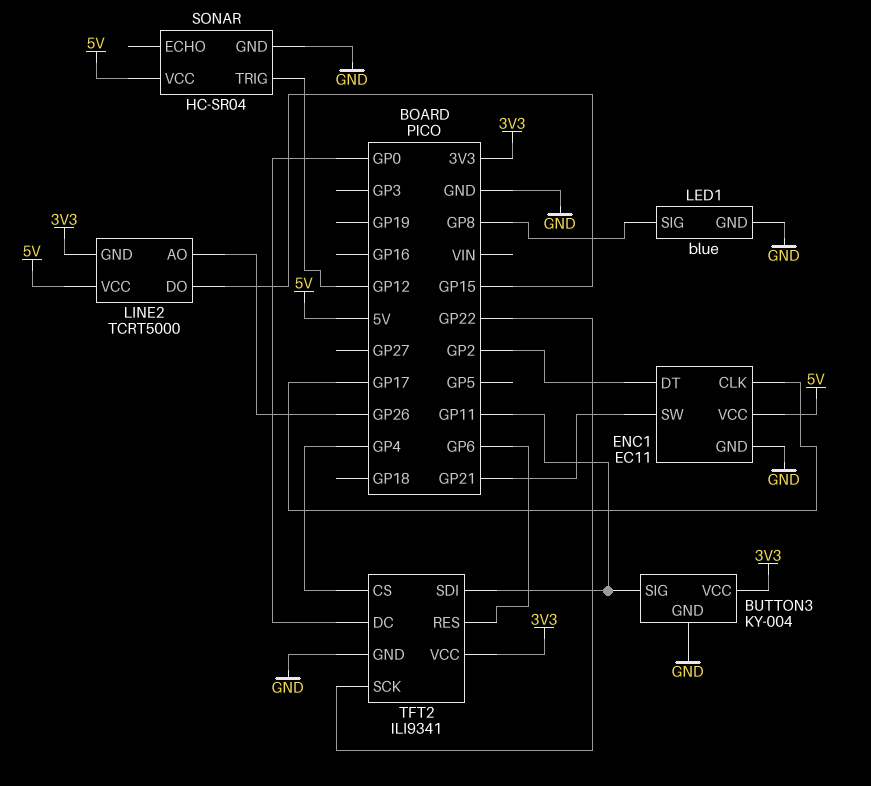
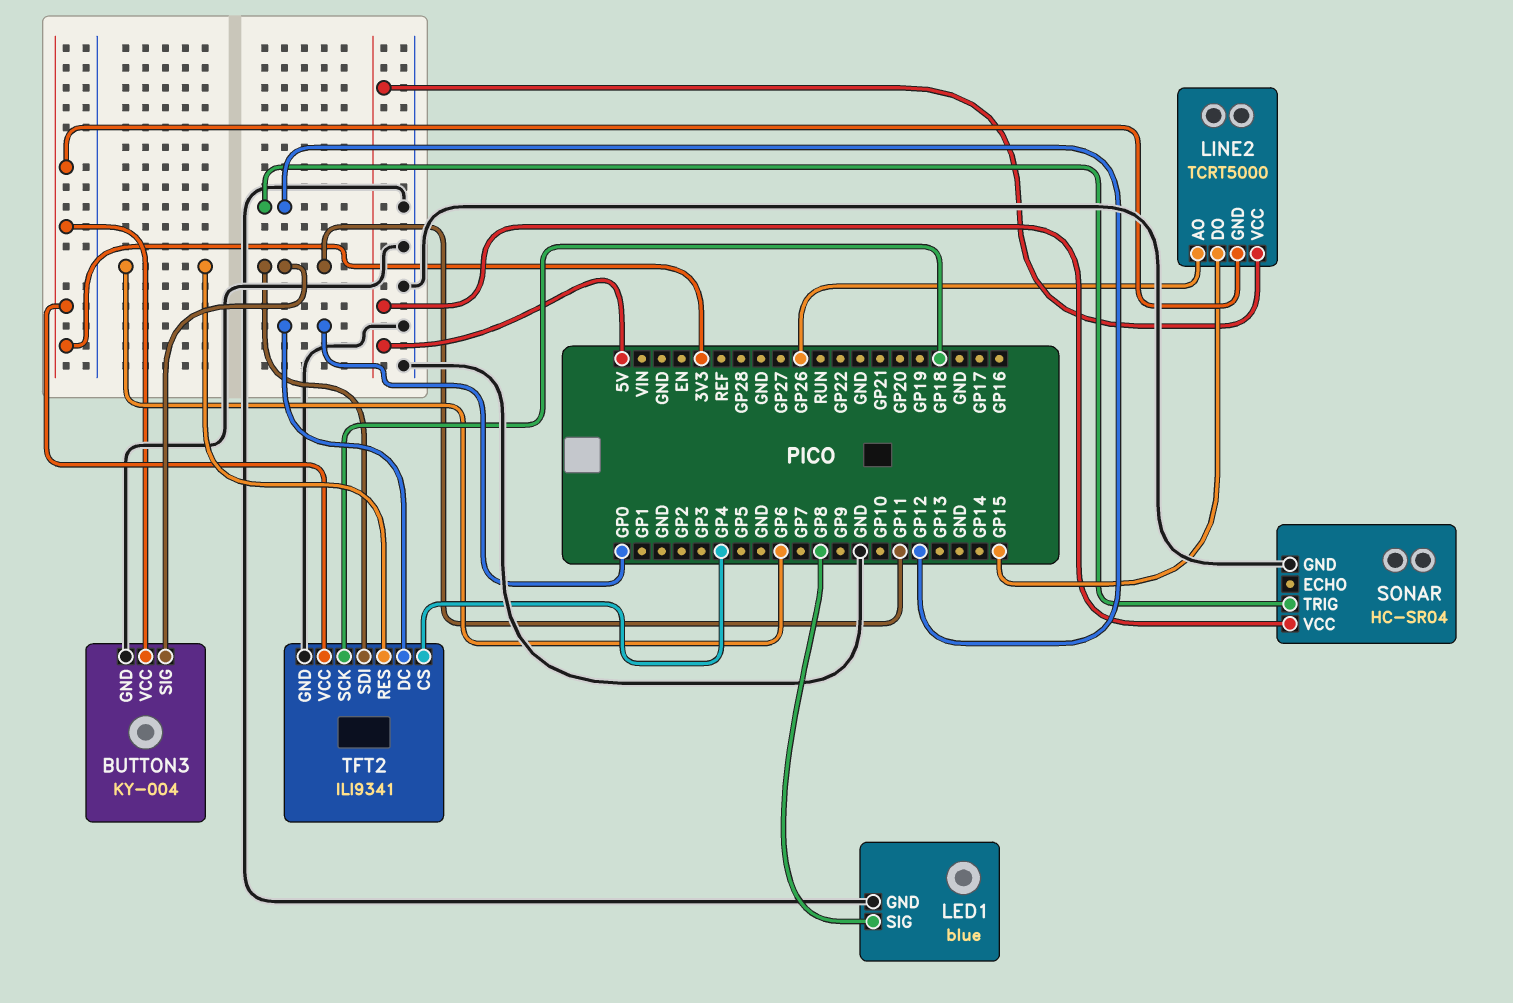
ENC1: EC11 -> none
ENC1 pin CLK: GP17 -> none
ENC1 pin DT: GP2 -> none
ENC1 pin GND: GND -> none
ENC1 pin SW: GP21 -> none
ENC1 pin VCC: 5V -> none
TFT2 pin SCK: GP22 -> GP18

